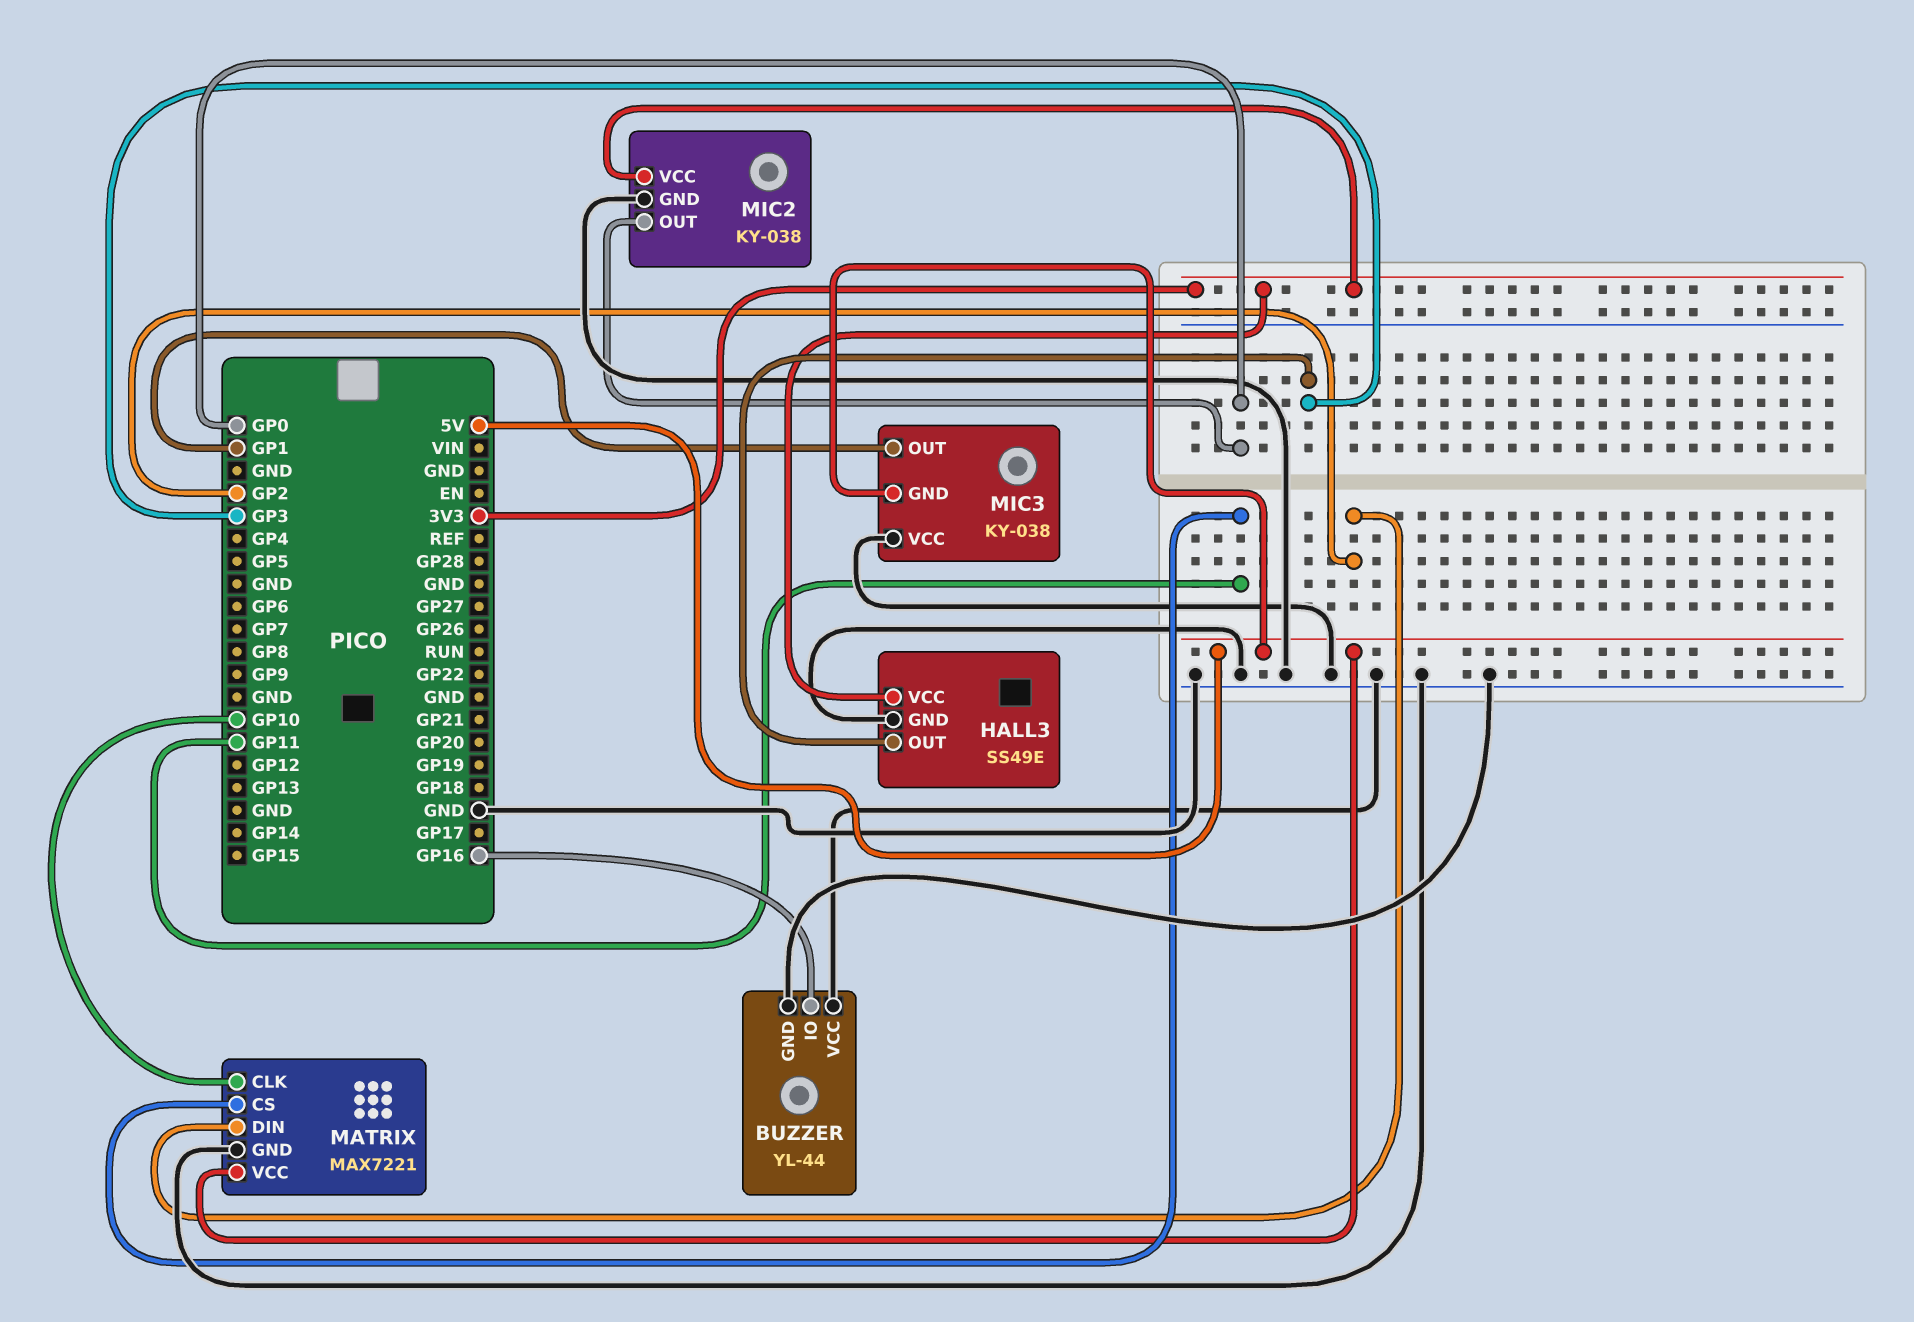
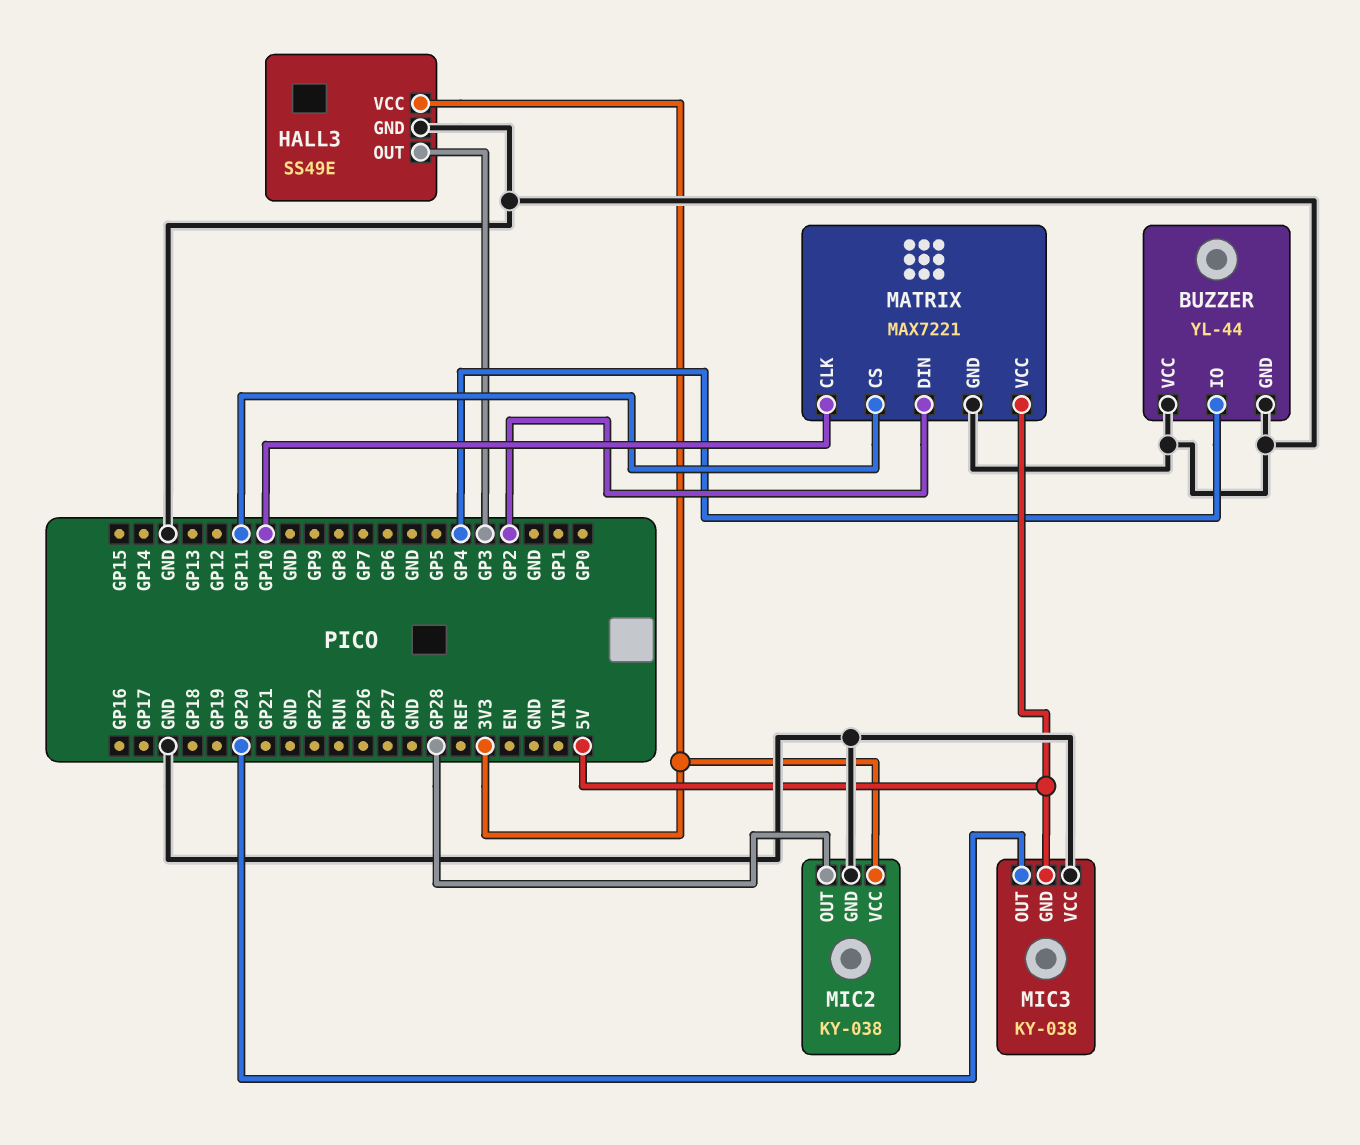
BUZZER pin IO: GP16 -> GP4
MIC2 pin OUT: GP0 -> GP28
MIC3 pin OUT: GP1 -> GP20

